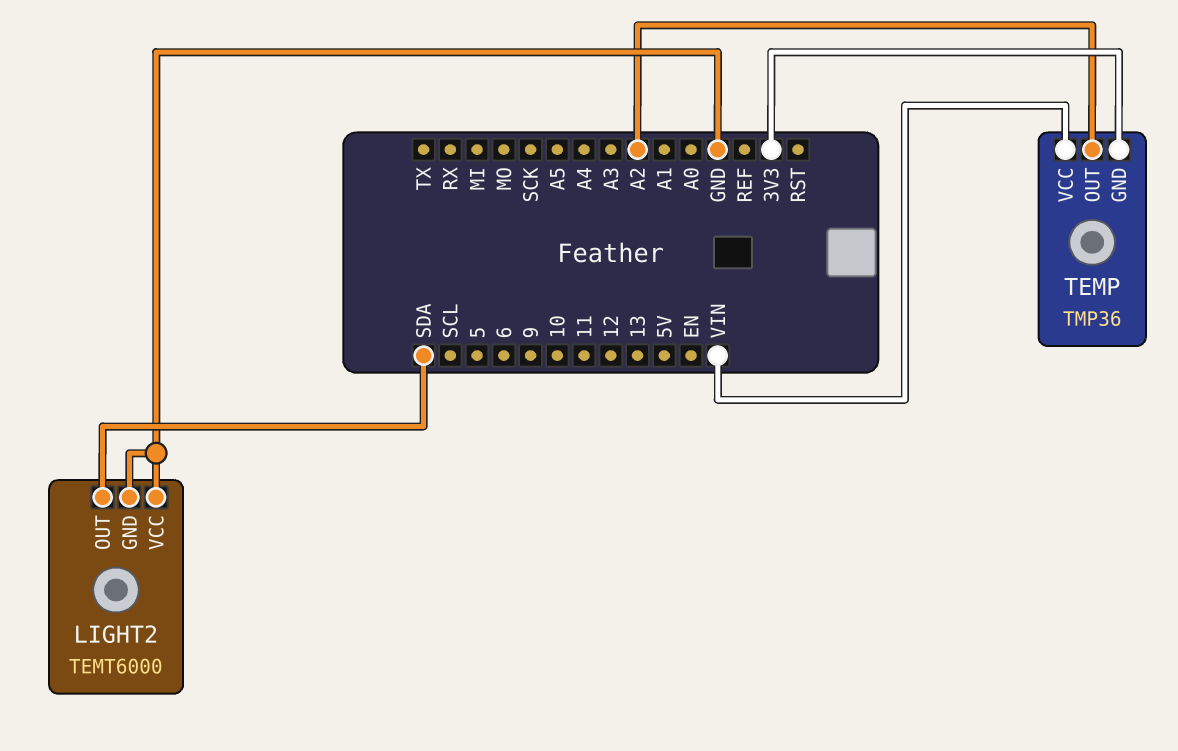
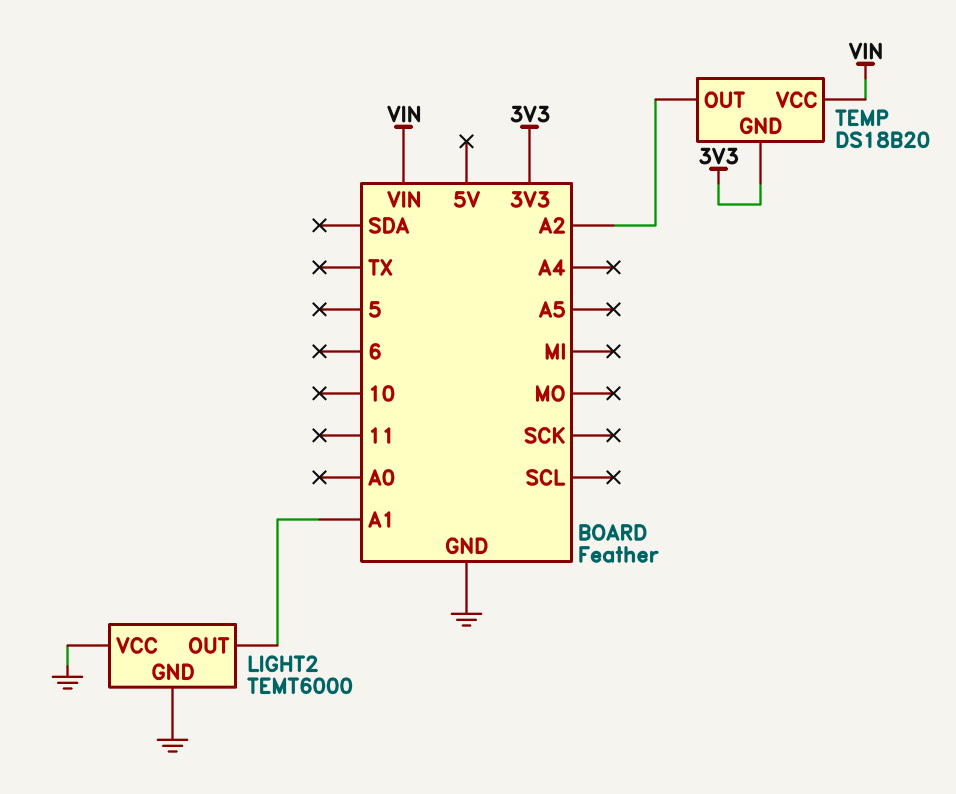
LIGHT2 pin OUT: SDA -> A1
TEMP: TMP36 -> DS18B20

